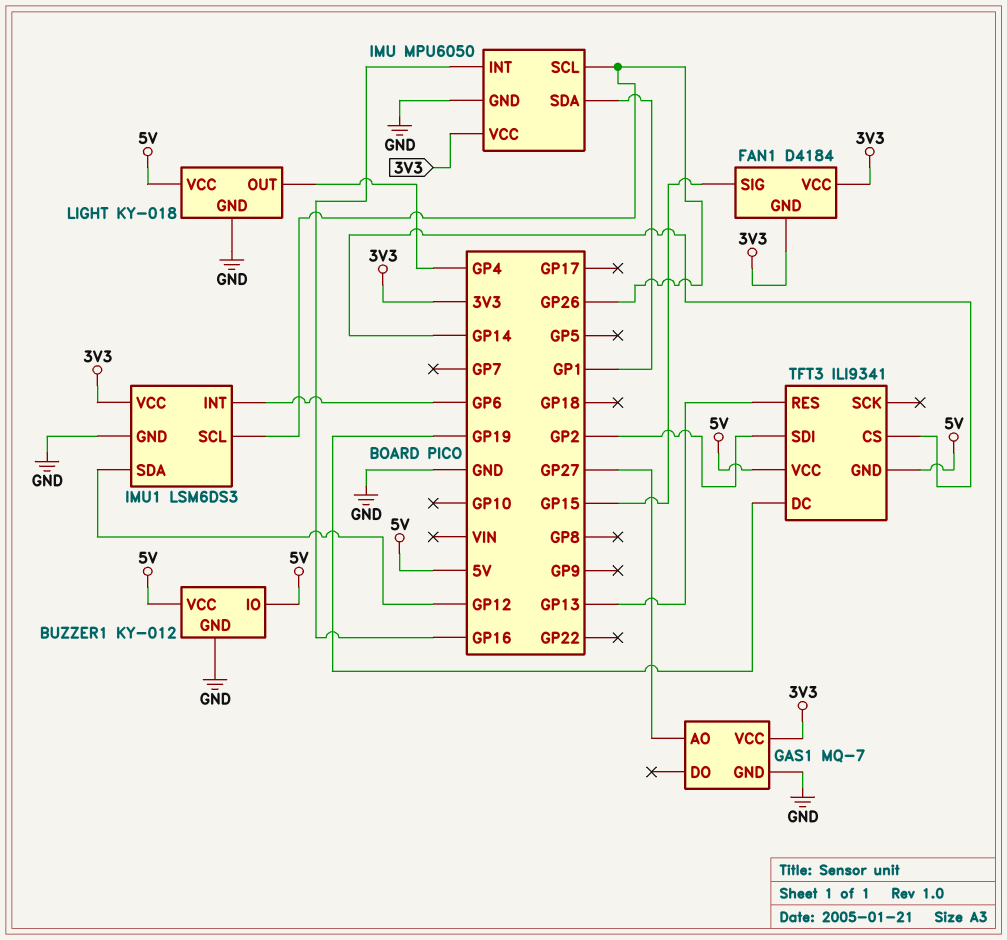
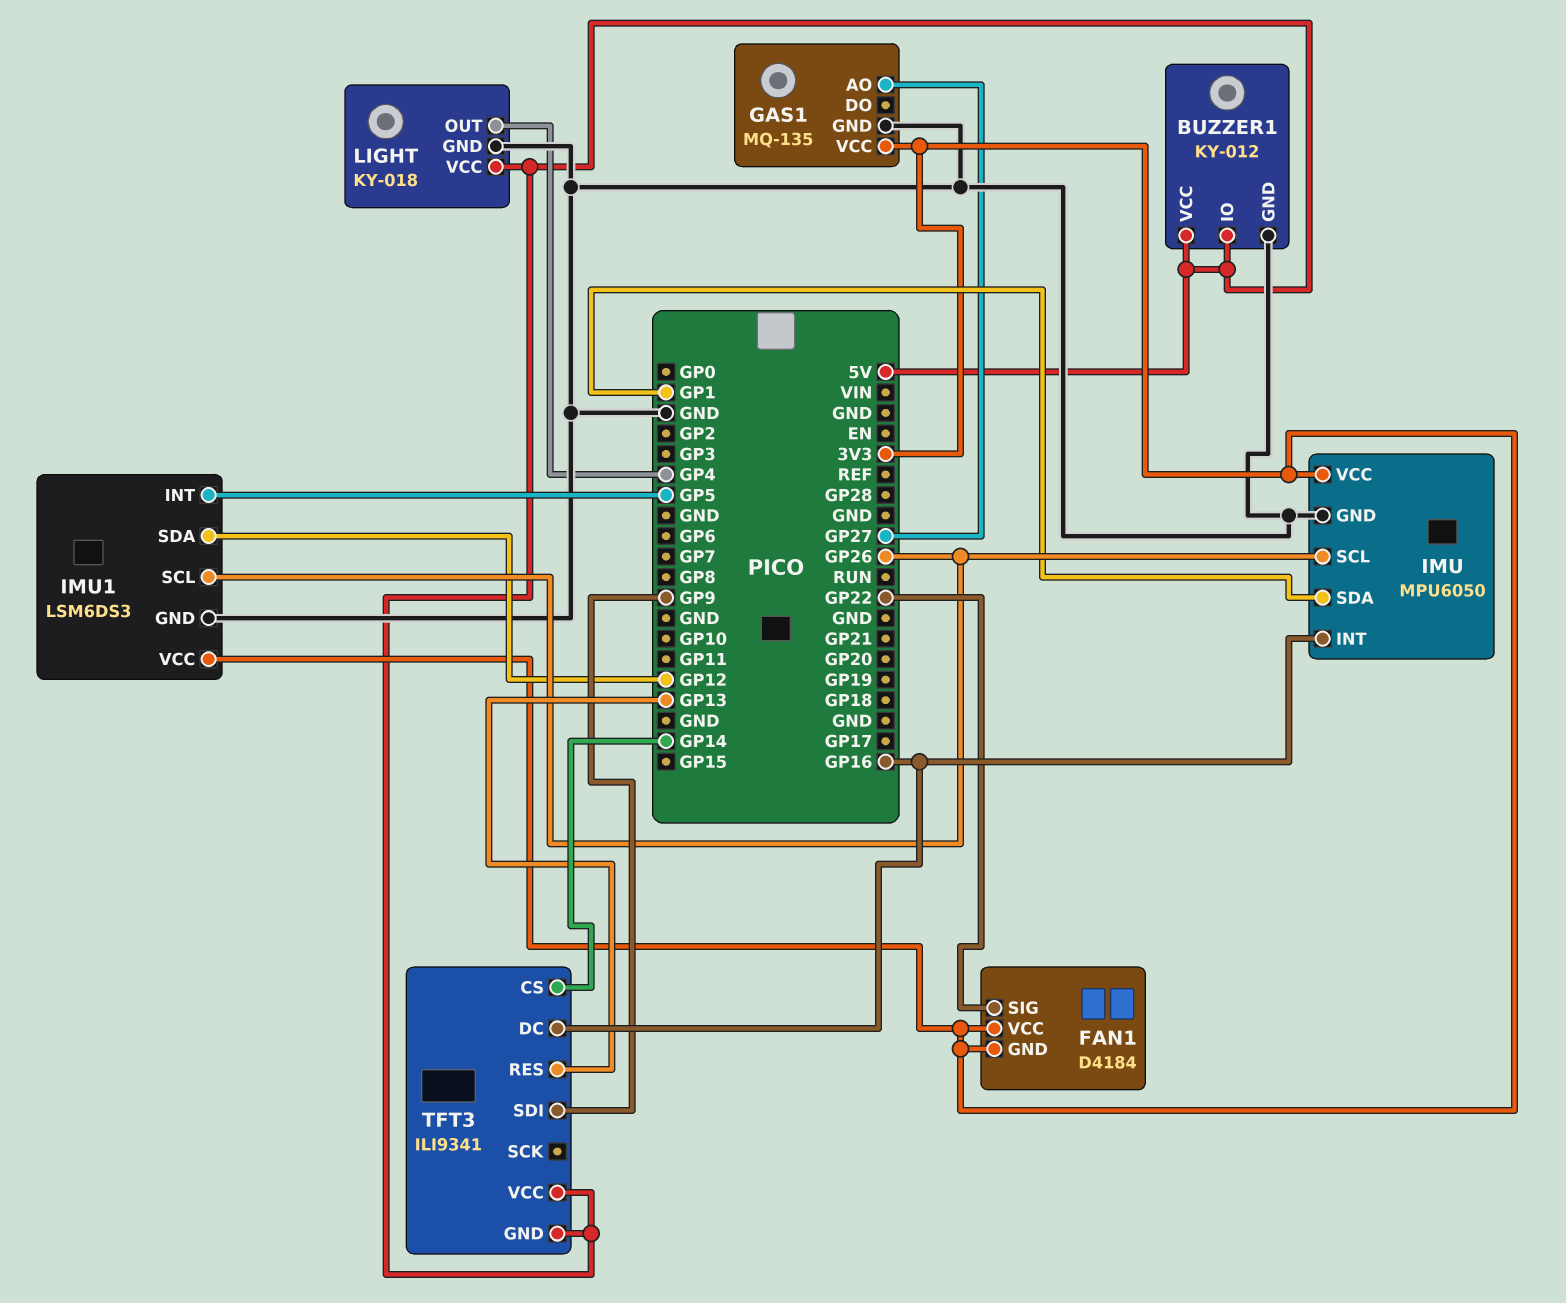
FAN1 pin SIG: GP15 -> GP22
GAS1: MQ-7 -> MQ-135
IMU1 pin INT: GP6 -> GP5
TFT3 pin DC: GP19 -> GP16
TFT3 pin SDI: GP2 -> GP9

